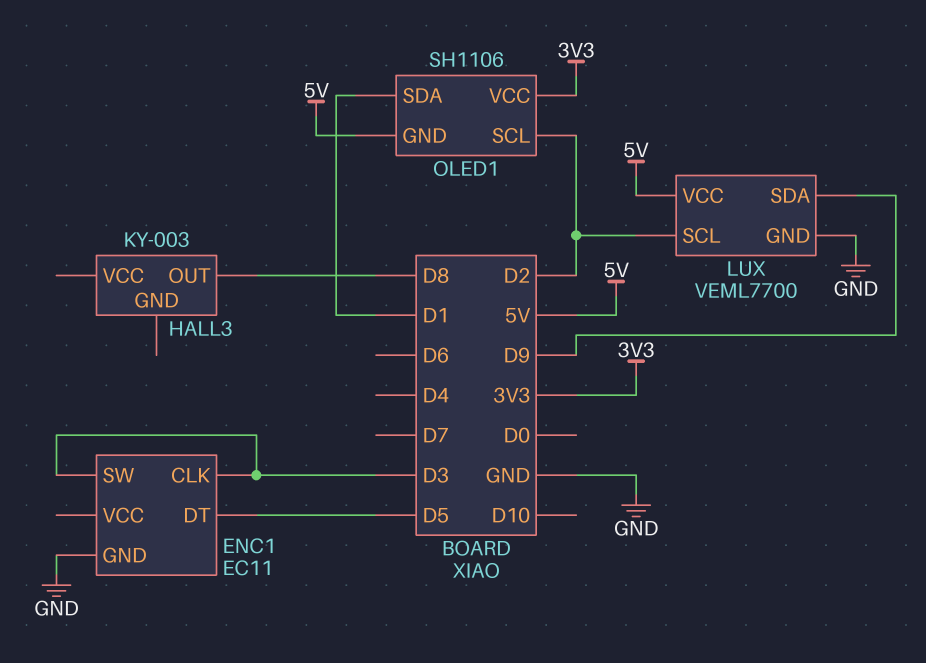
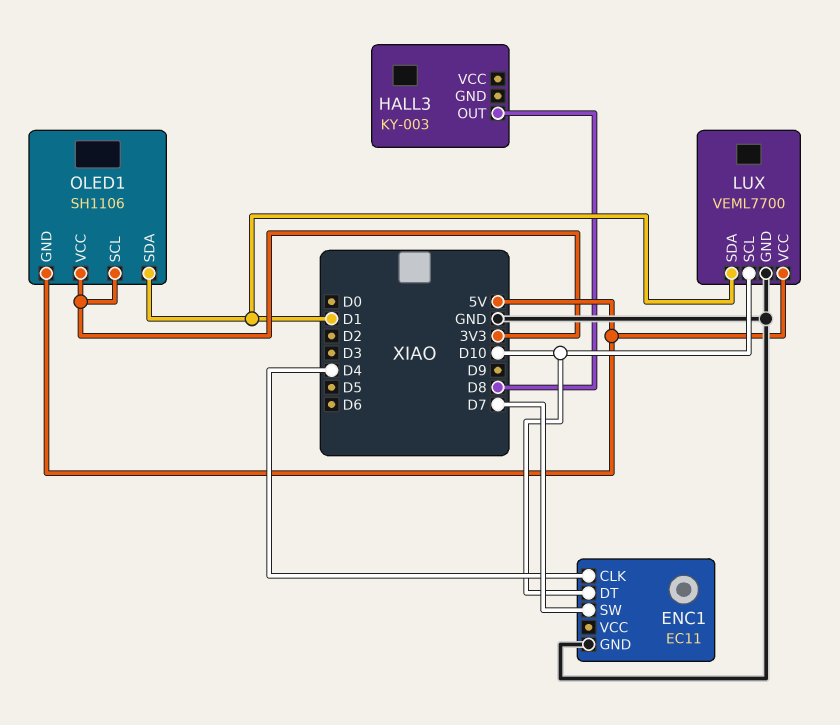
ENC1 pin CLK: D3 -> D4
ENC1 pin DT: D5 -> D10
ENC1 pin SW: D3 -> D7
LUX pin SCL: D2 -> D10
LUX pin SDA: D9 -> D1
OLED1 pin SCL: D2 -> 3V3

